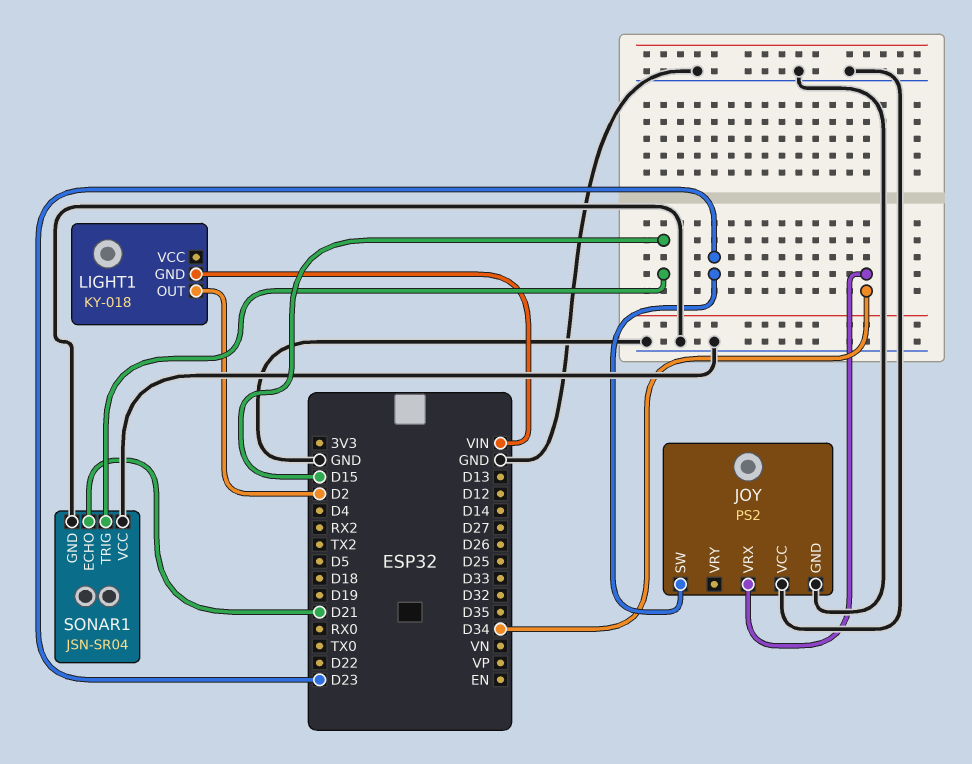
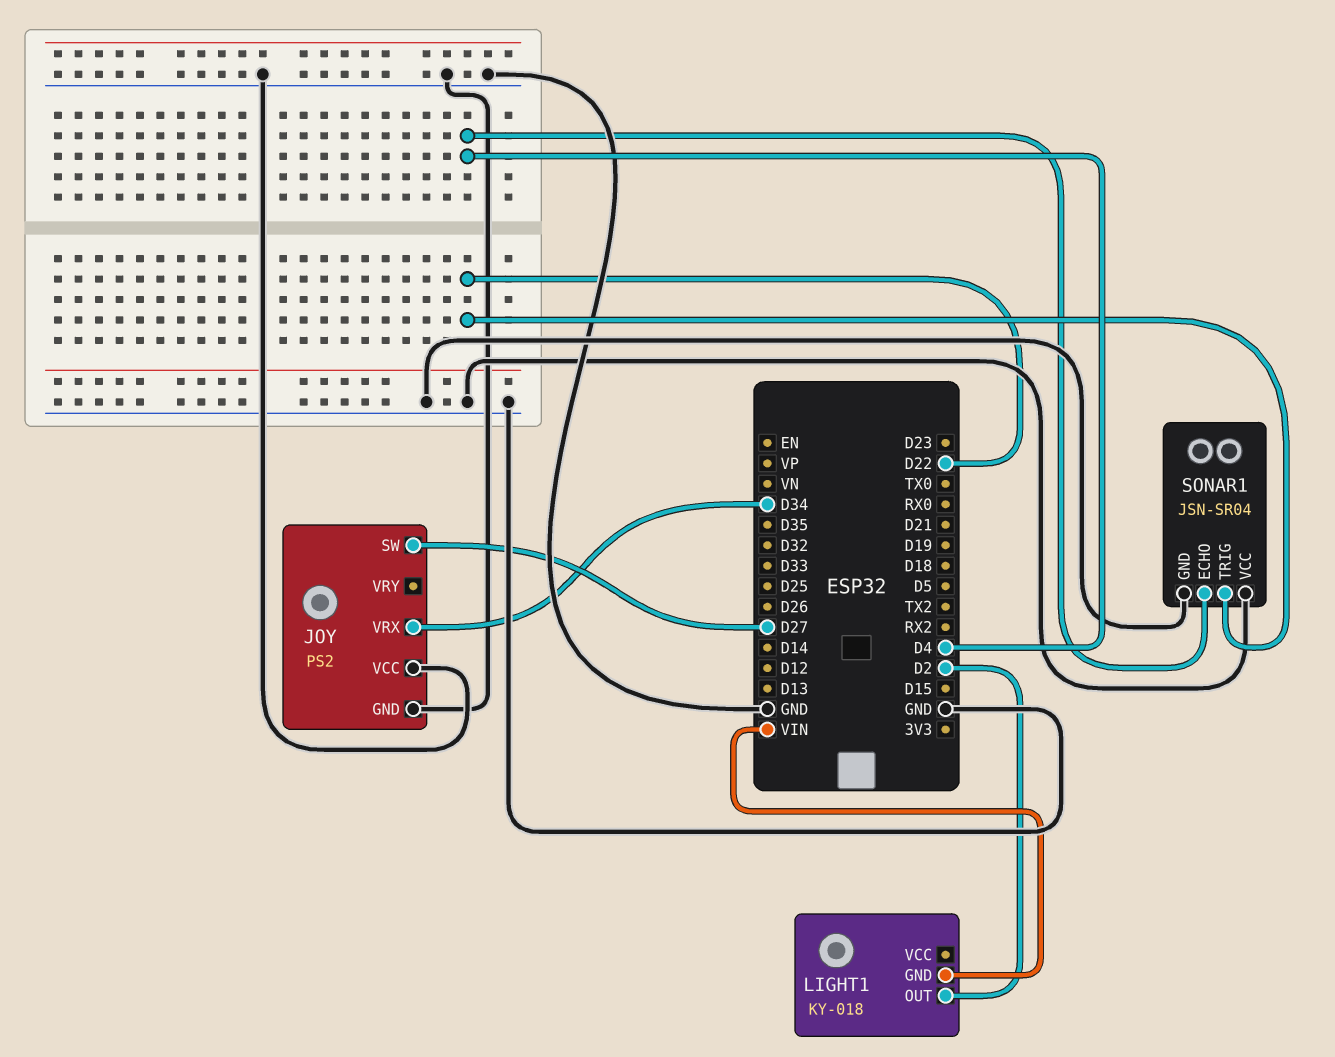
JOY pin SW: D23 -> D27
SONAR1 pin ECHO: D21 -> D4
SONAR1 pin TRIG: D15 -> D22

